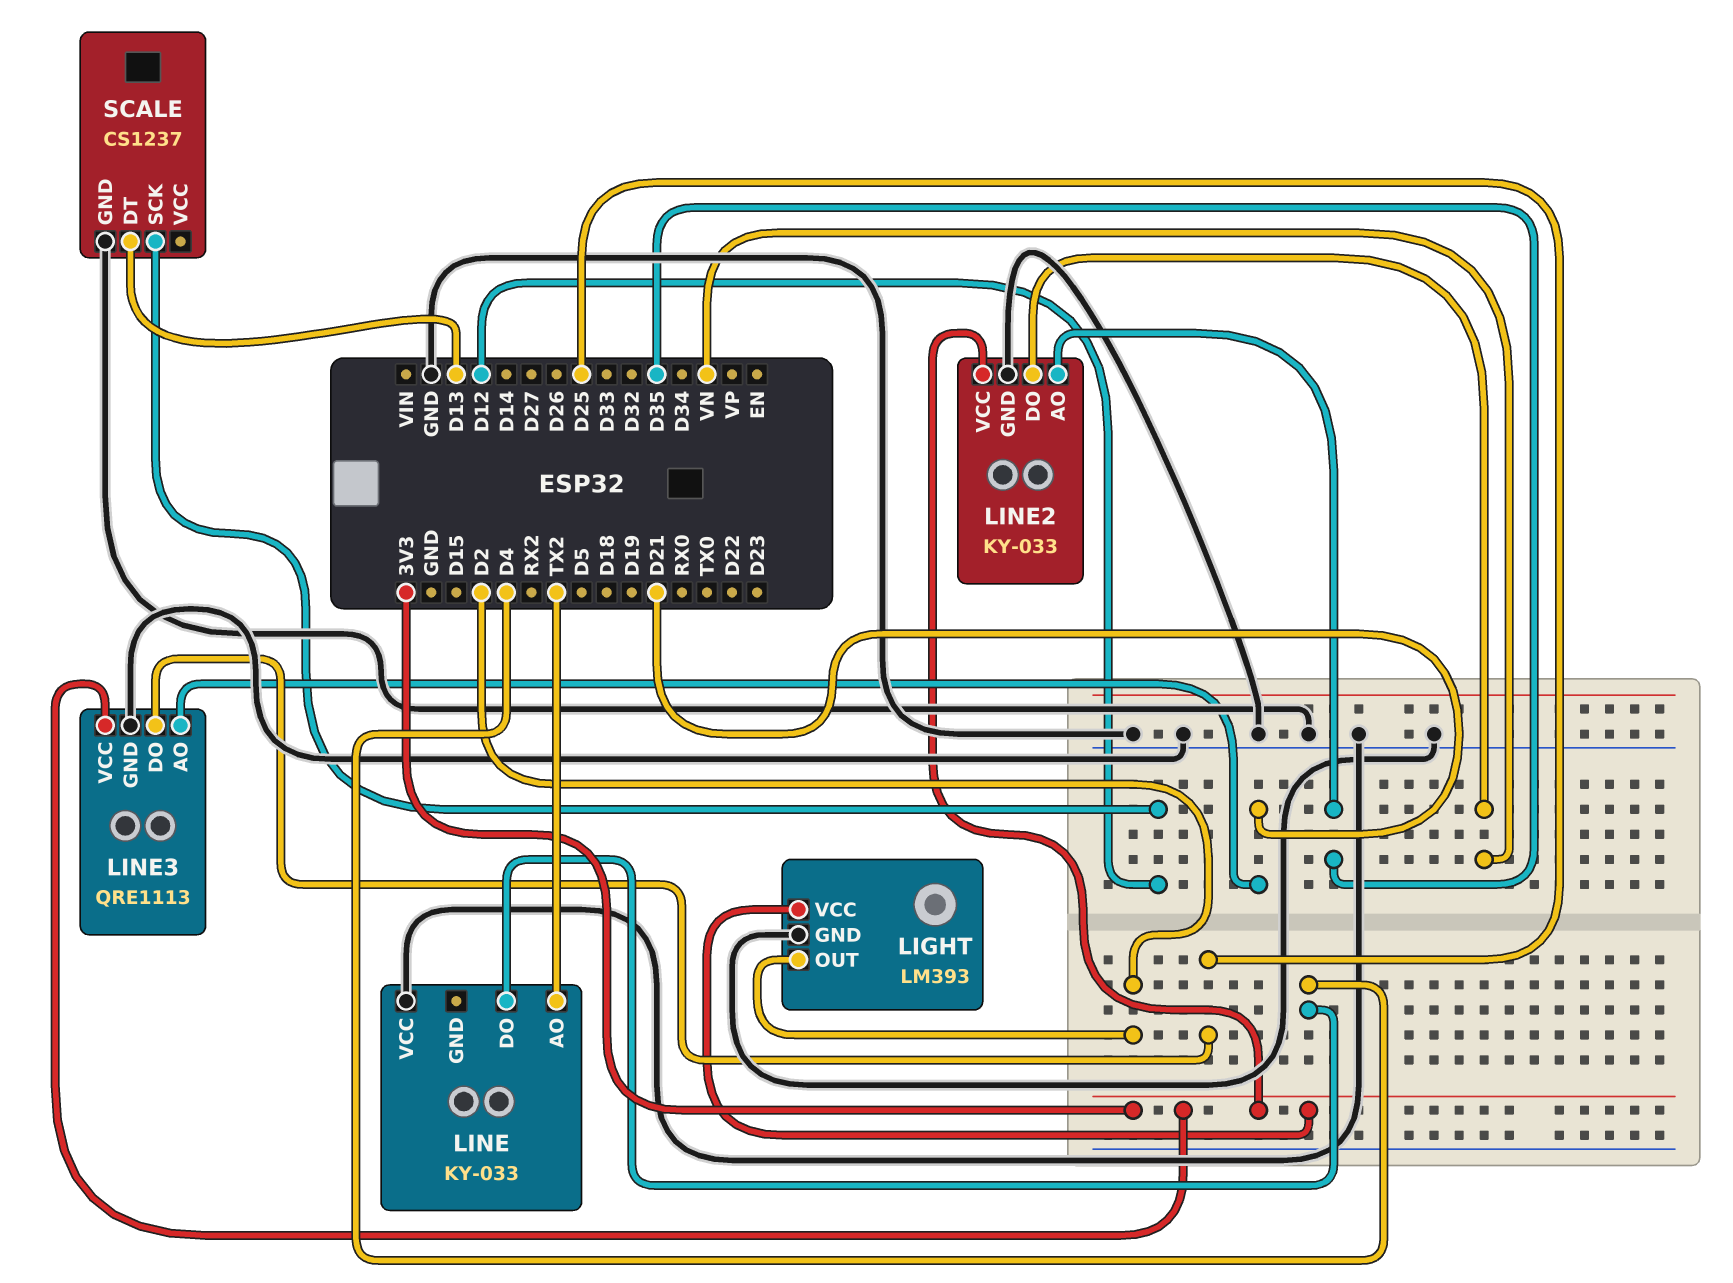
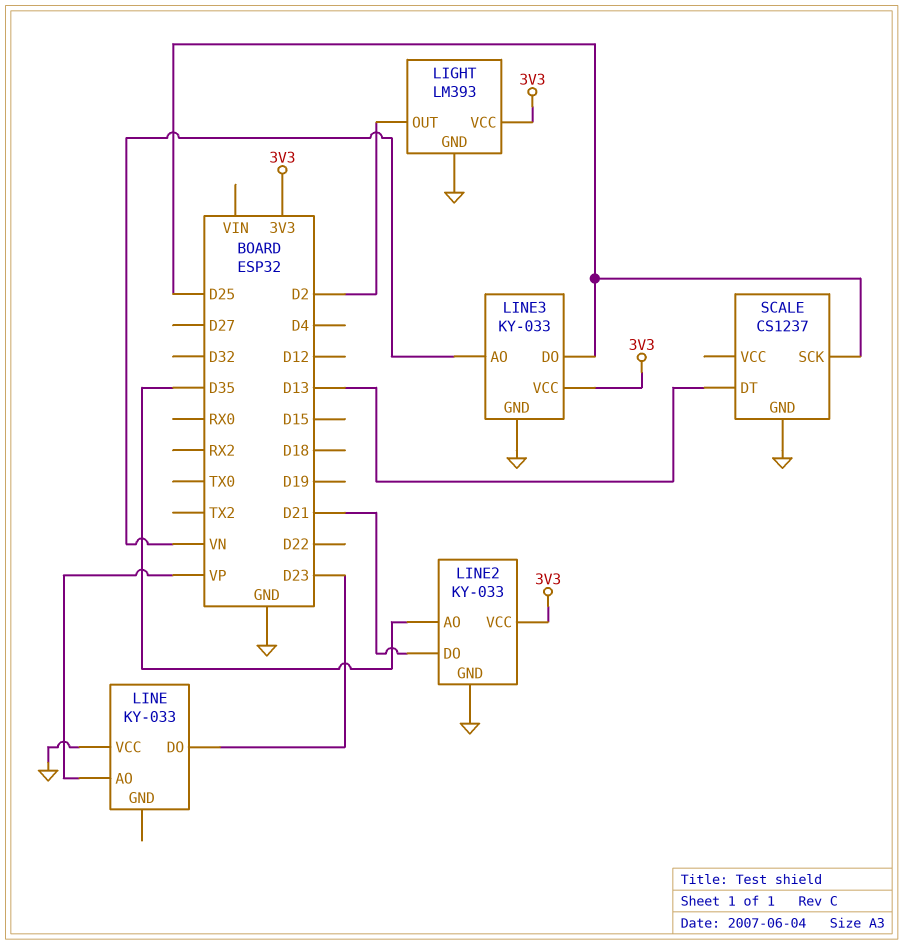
LINE pin AO: TX2 -> VP
LINE pin DO: D4 -> D23
LINE2 pin DO: VN -> D21
LINE3: QRE1113 -> KY-033
LINE3 pin AO: D21 -> VN
SCALE pin SCK: D12 -> D25

